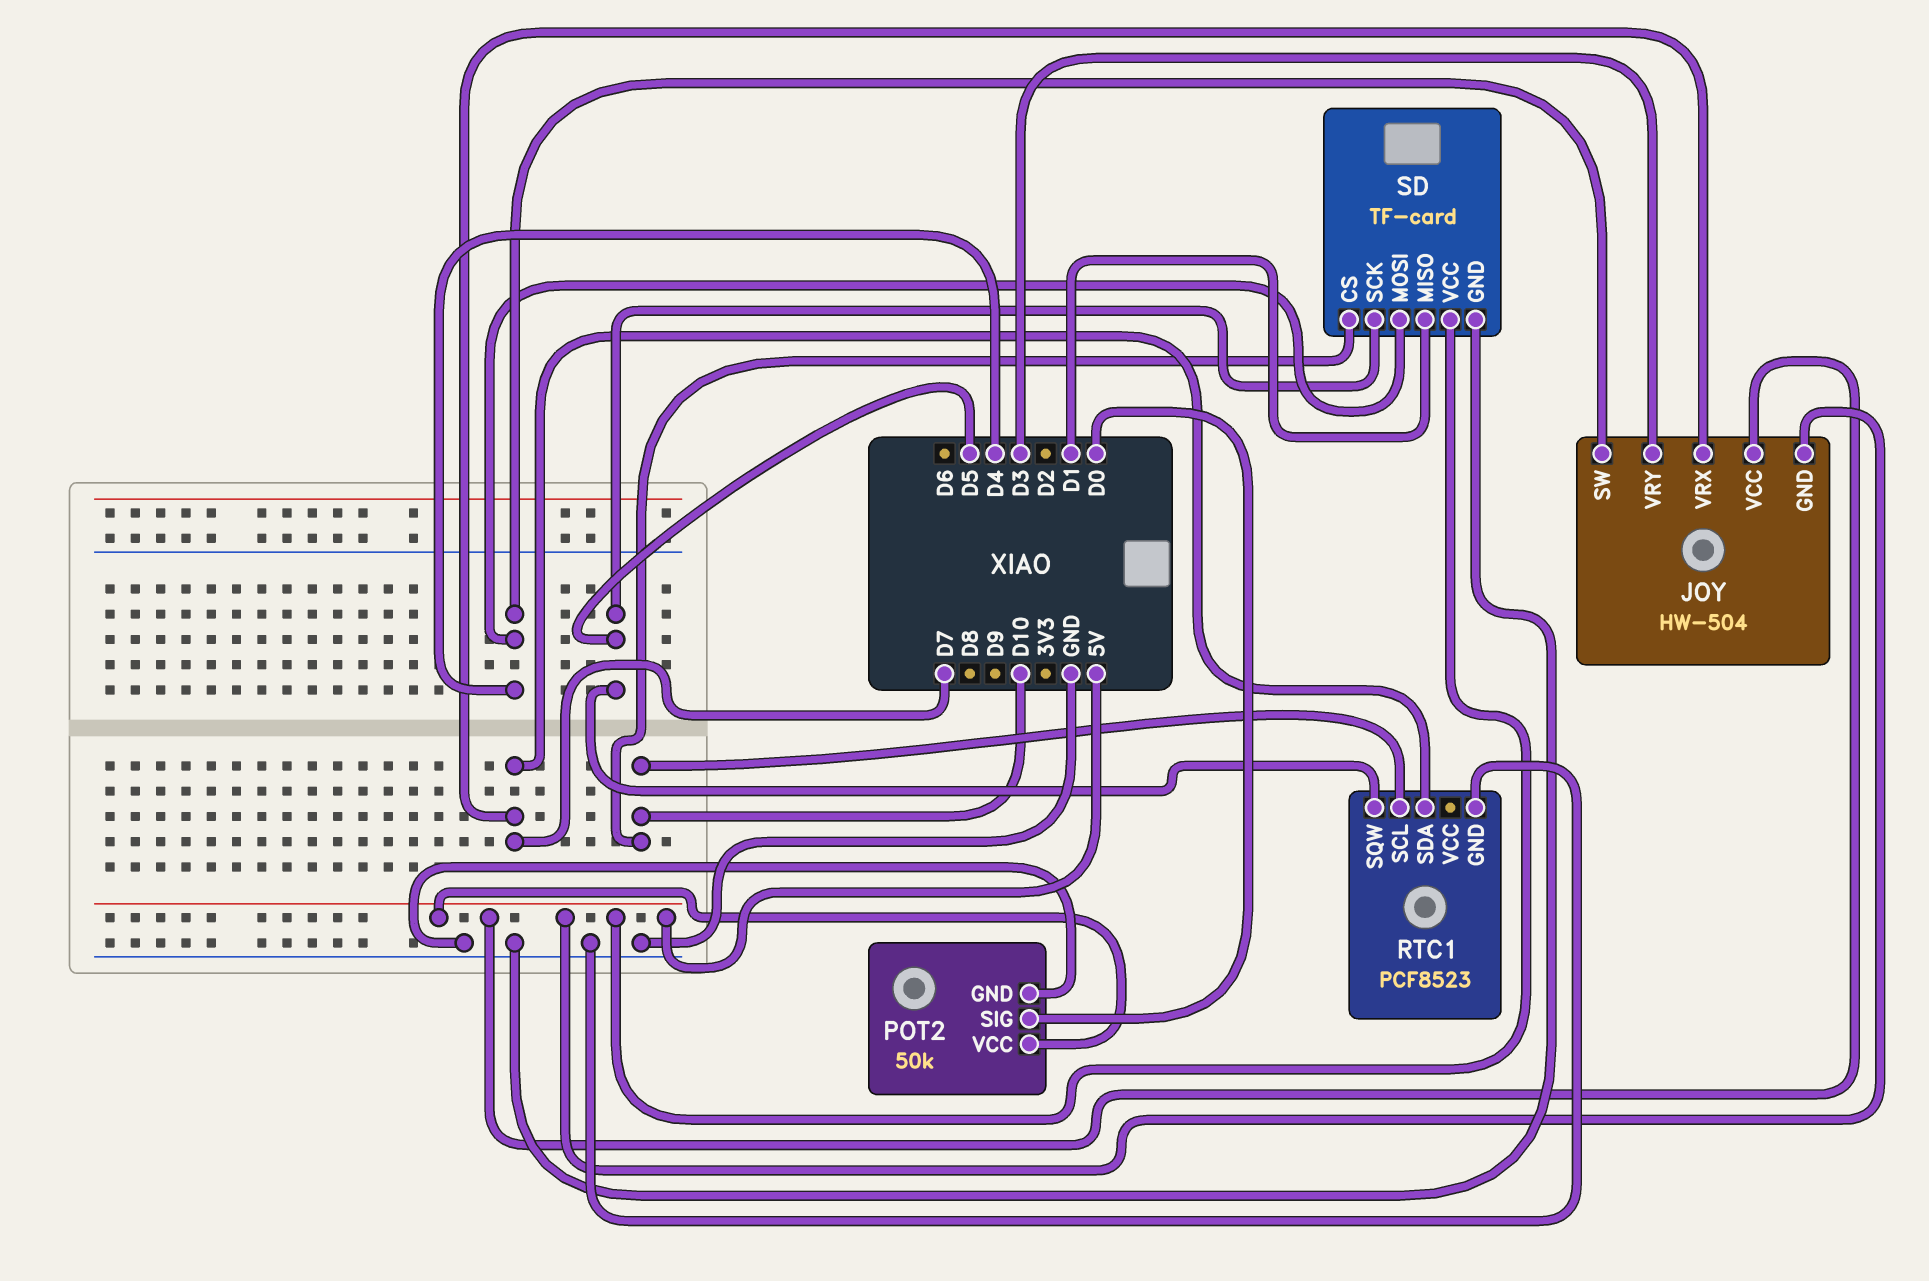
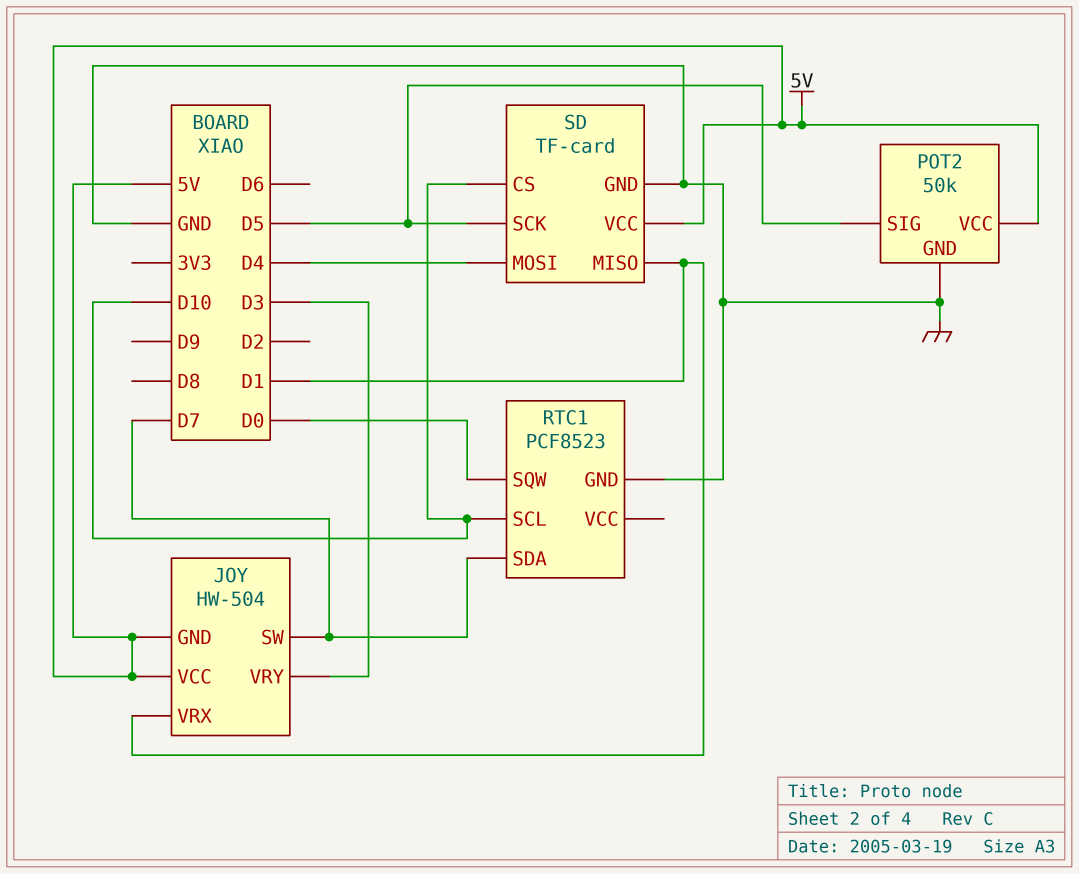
JOY pin SW: D4 -> D7
JOY pin VRX: D7 -> D1
POT2 pin SIG: D0 -> D5
RTC1 pin SQW: D5 -> D0

